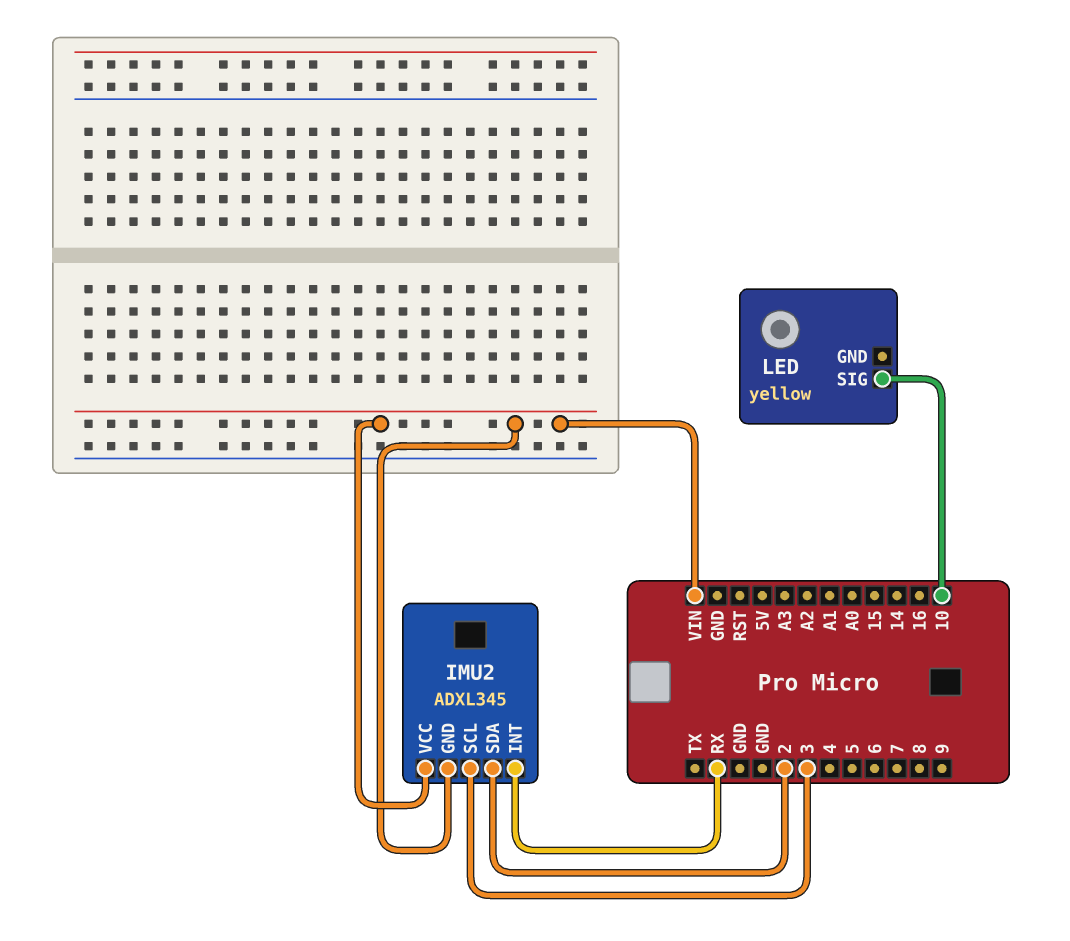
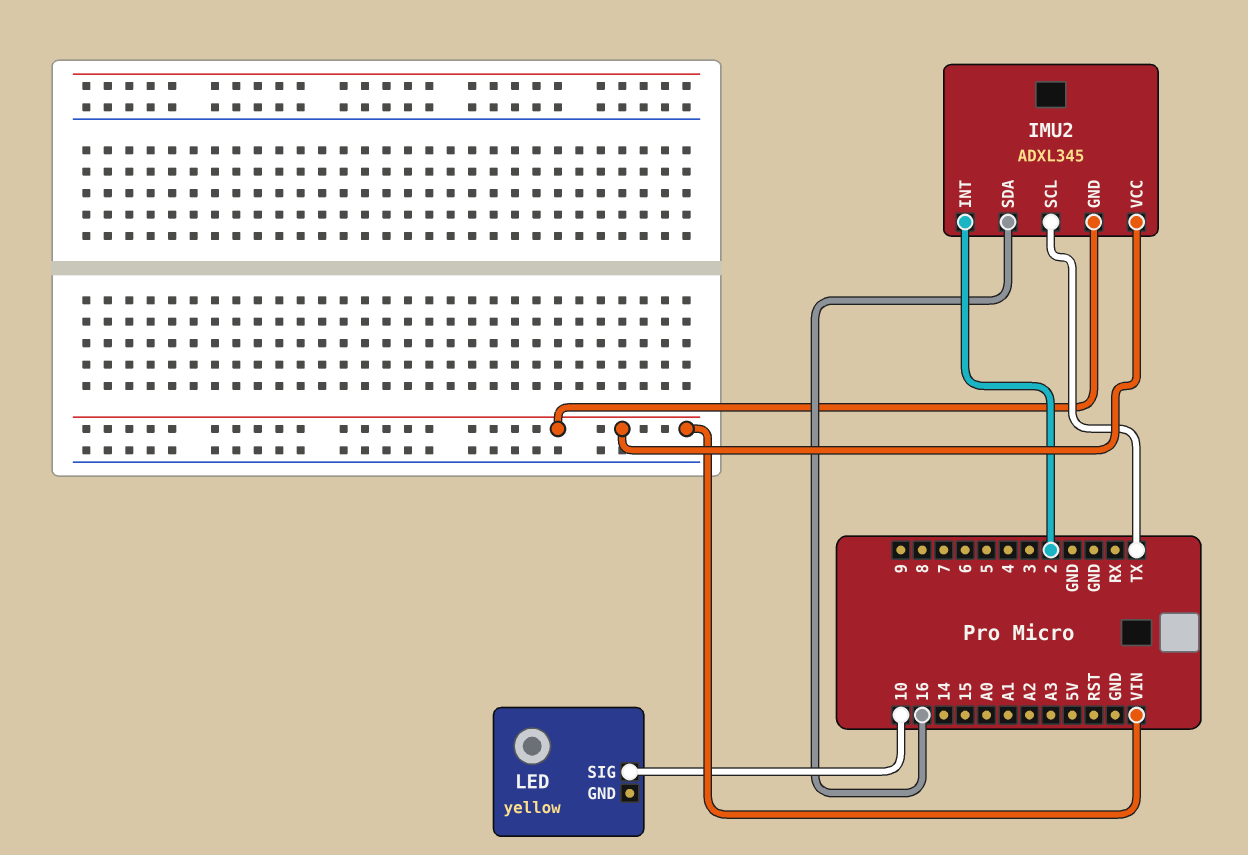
IMU2 pin INT: RX -> 2
IMU2 pin SCL: 3 -> TX
IMU2 pin SDA: 2 -> 16

